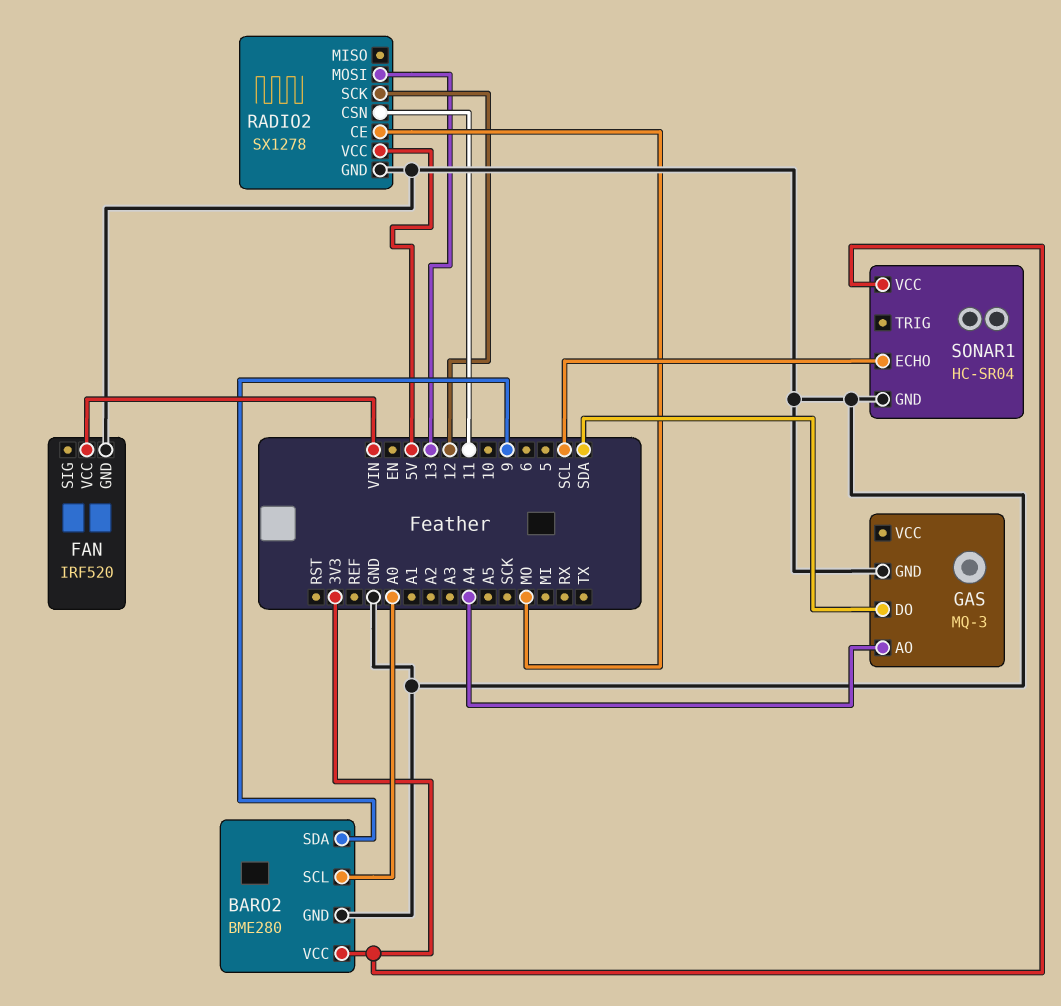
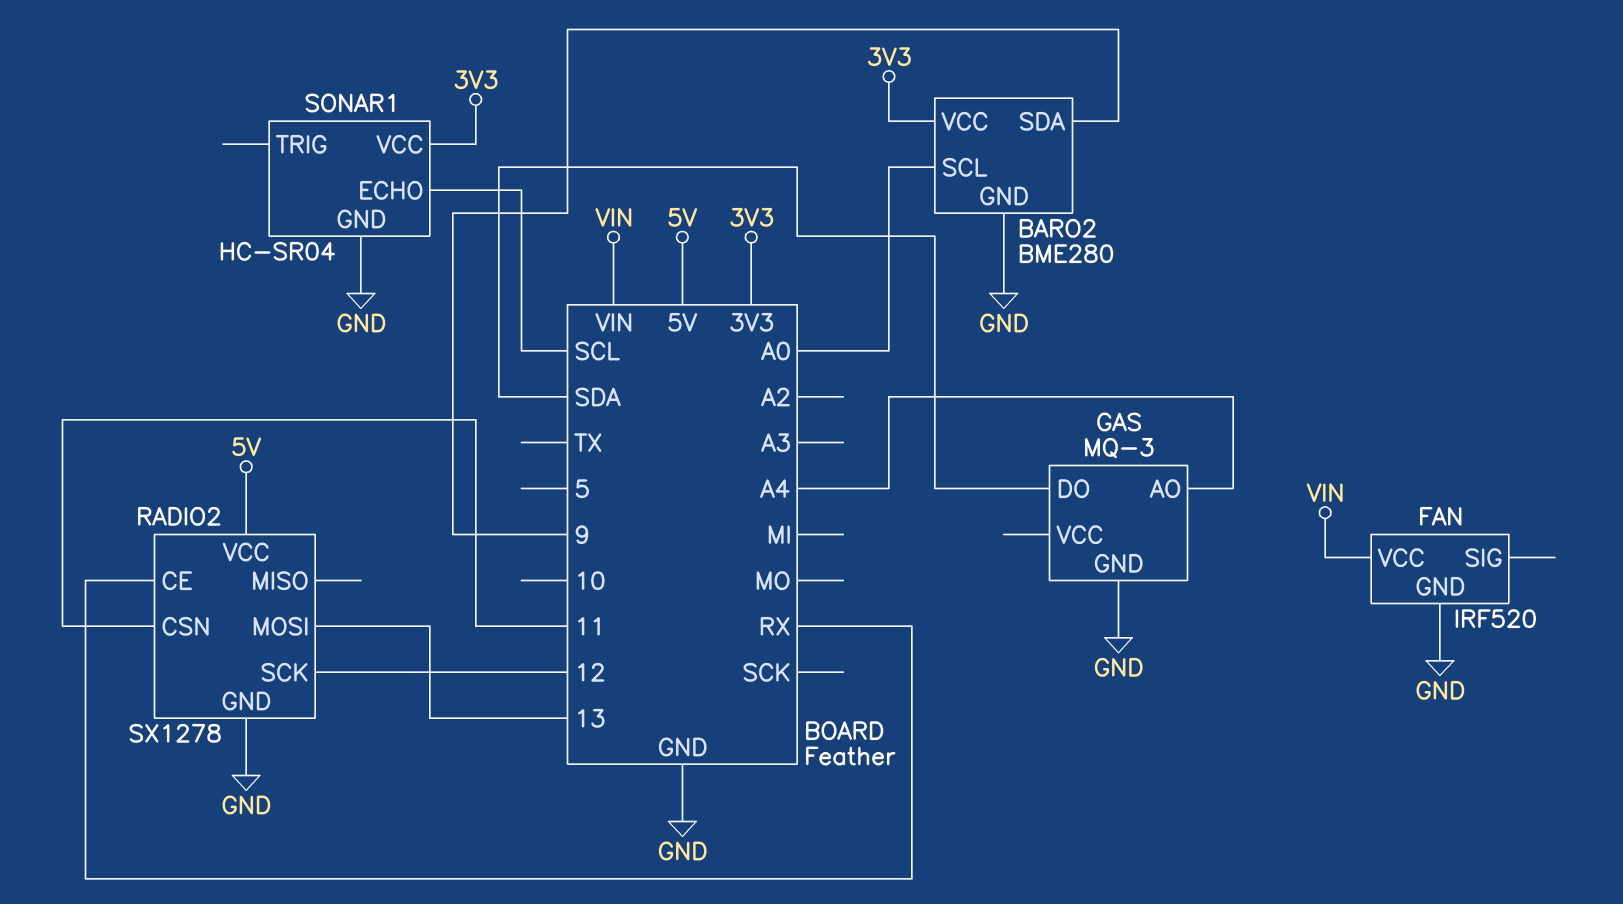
RADIO2 pin CE: MO -> RX

